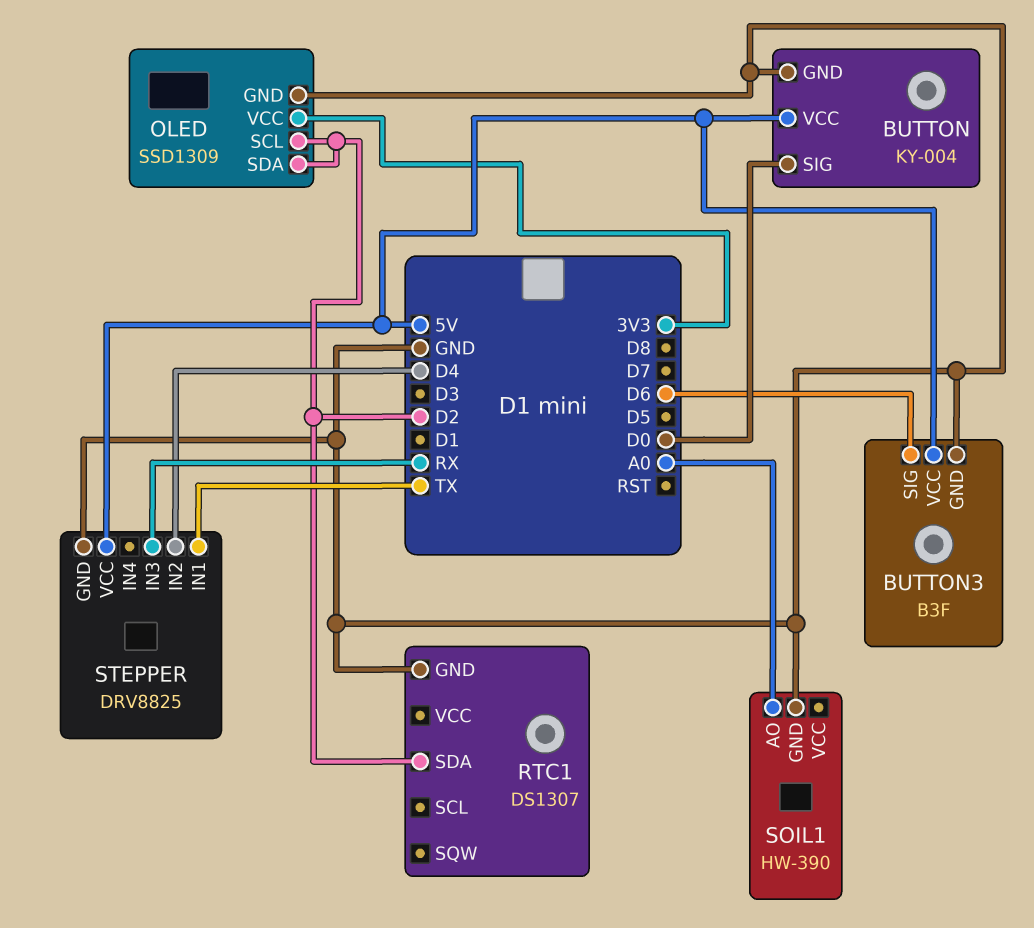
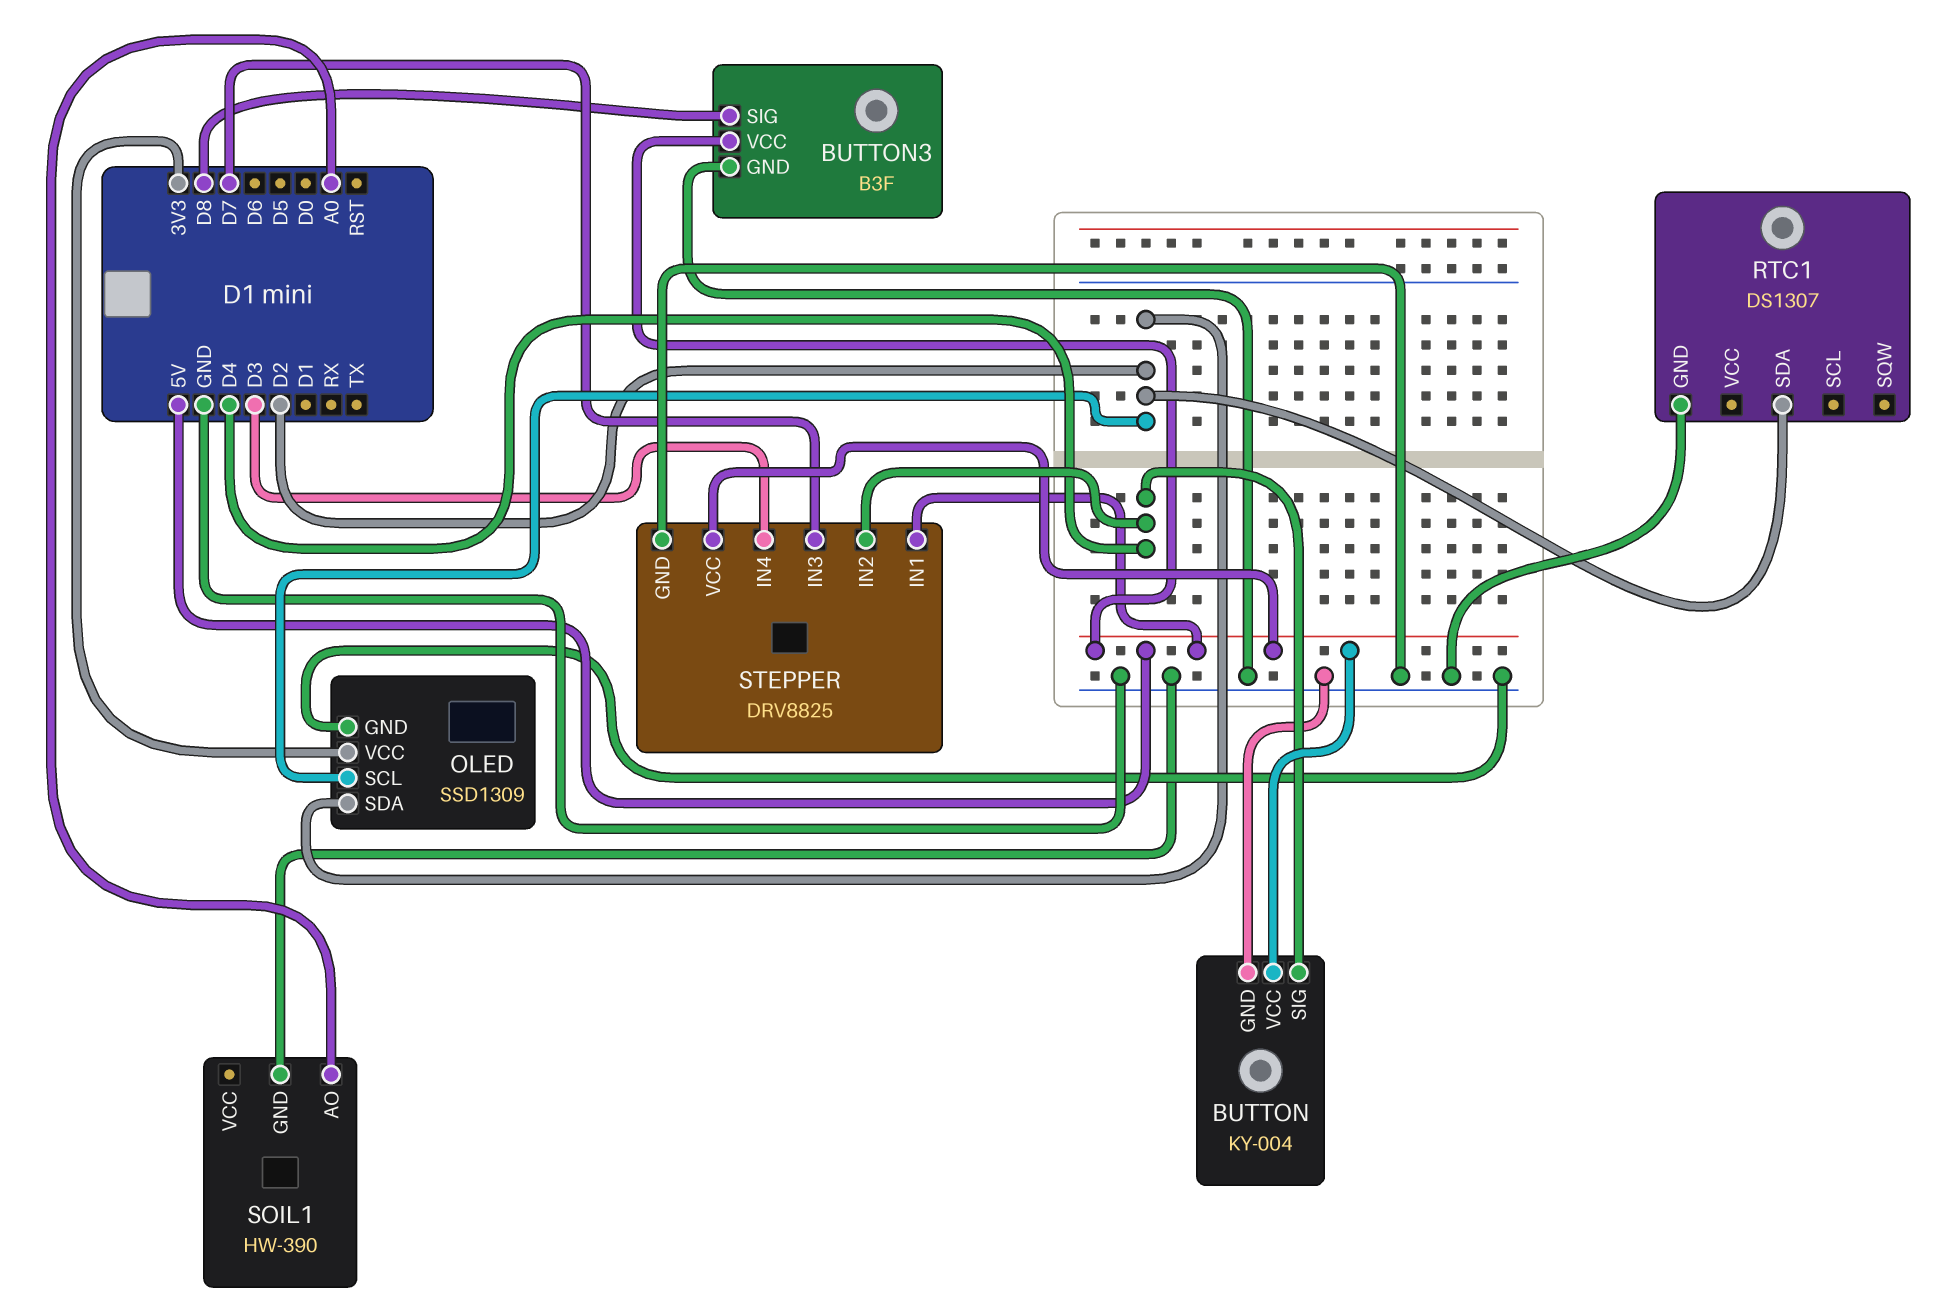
BUTTON pin SIG: D0 -> D4
BUTTON3 pin SIG: D6 -> D8
STEPPER pin IN1: TX -> 5V
STEPPER pin IN3: RX -> D7
STEPPER pin IN4: none -> D3

